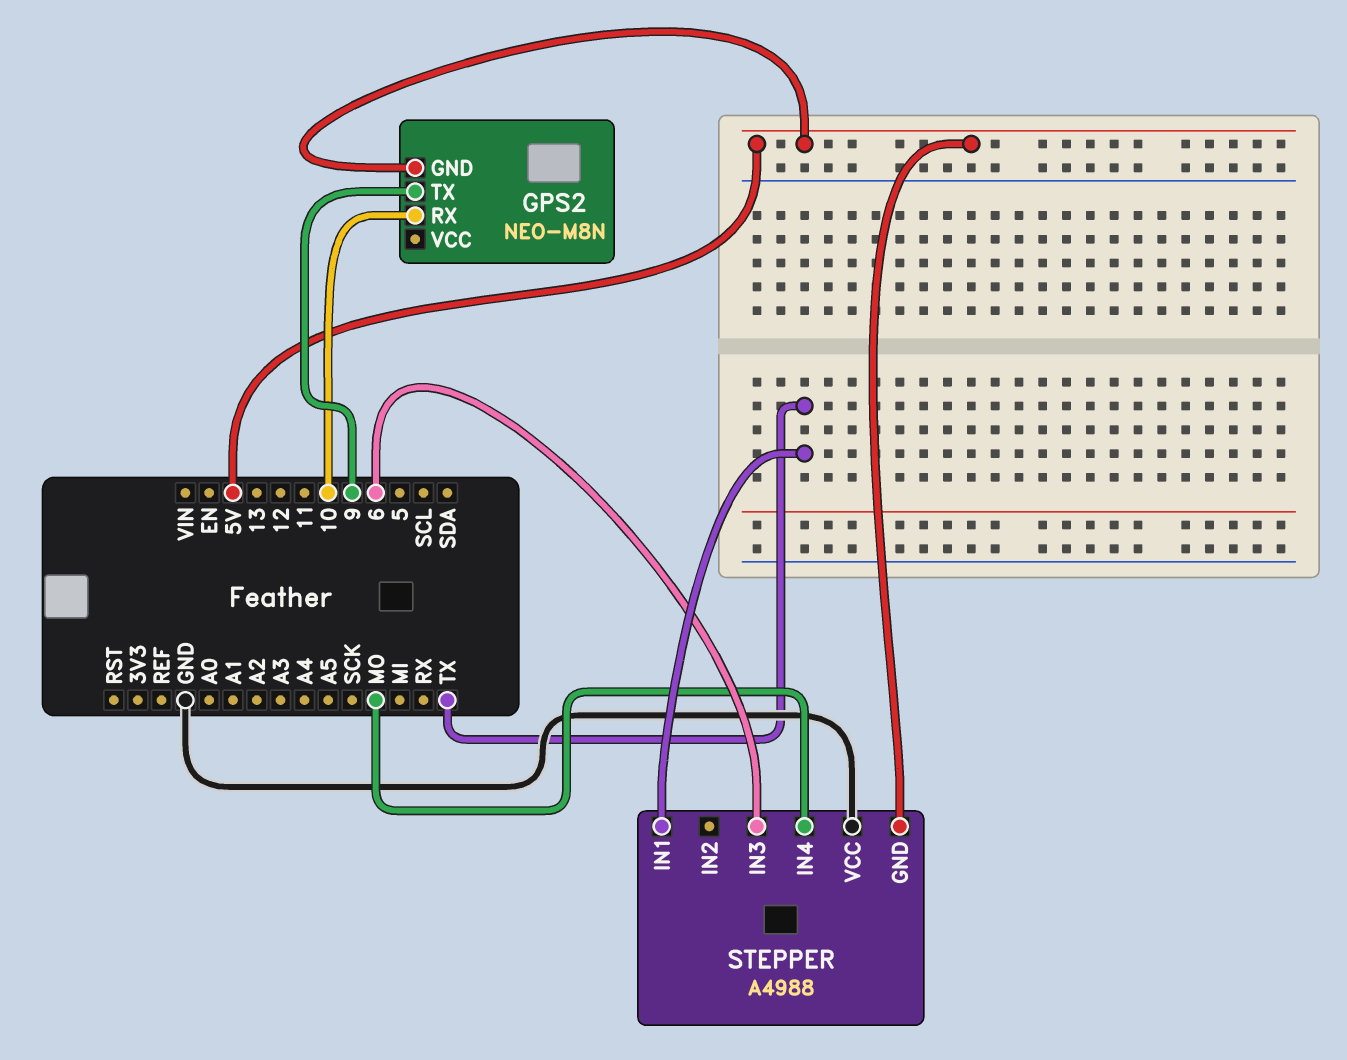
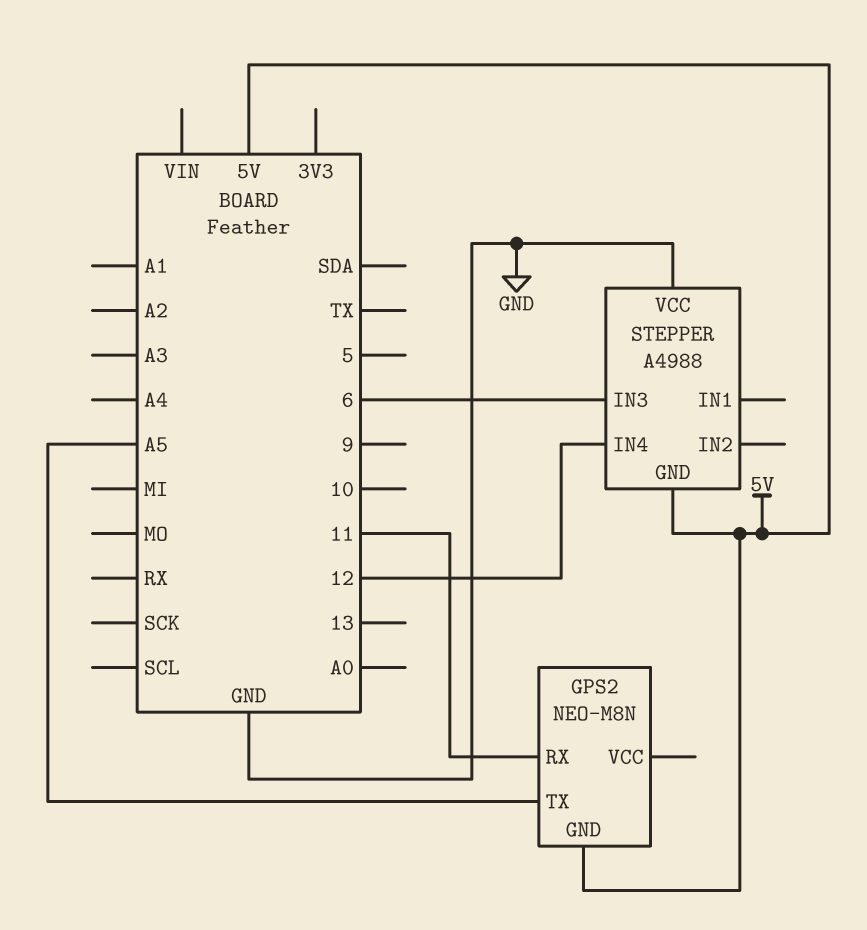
GPS2 pin RX: 10 -> 11
GPS2 pin TX: 9 -> A5
STEPPER pin IN1: TX -> none
STEPPER pin IN4: MO -> 12

